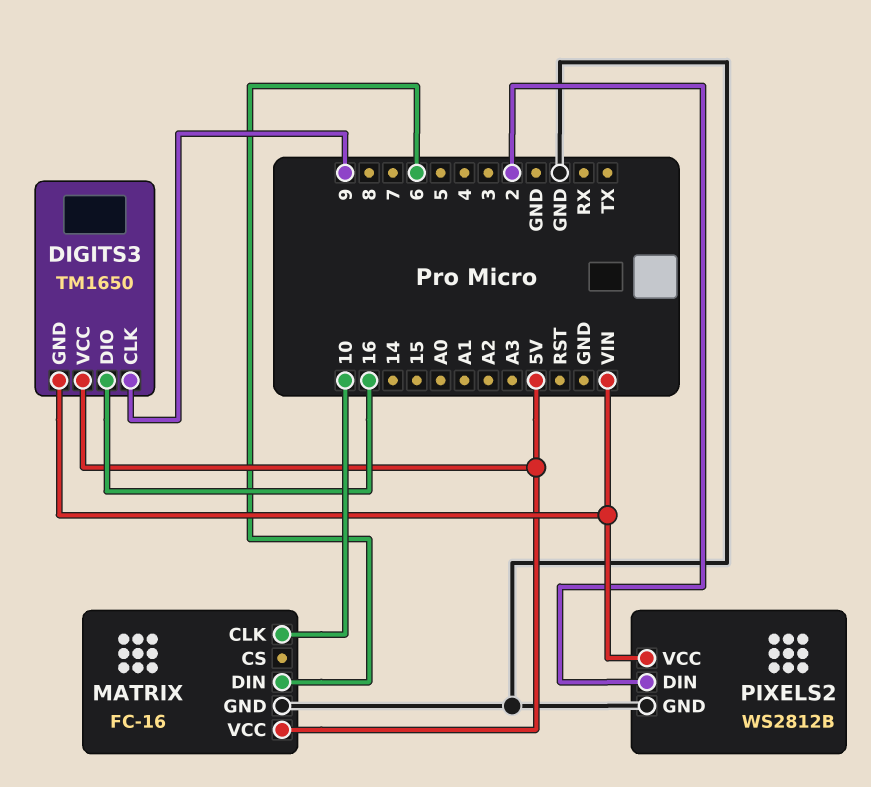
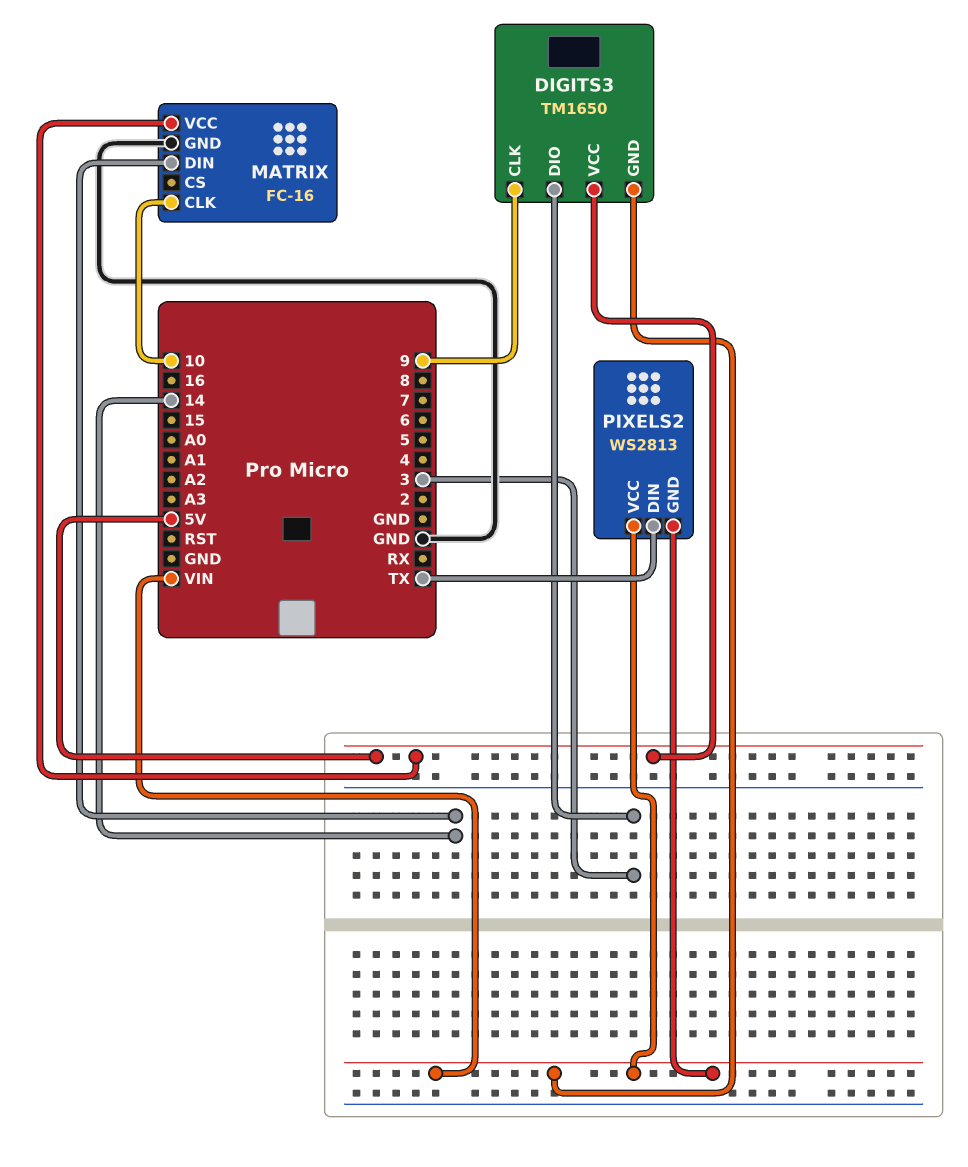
DIGITS3 pin DIO: 16 -> 3
MATRIX pin DIN: 6 -> 14
PIXELS2: WS2812B -> WS2813
PIXELS2 pin DIN: 2 -> TX
PIXELS2 pin GND: GND -> VIN

